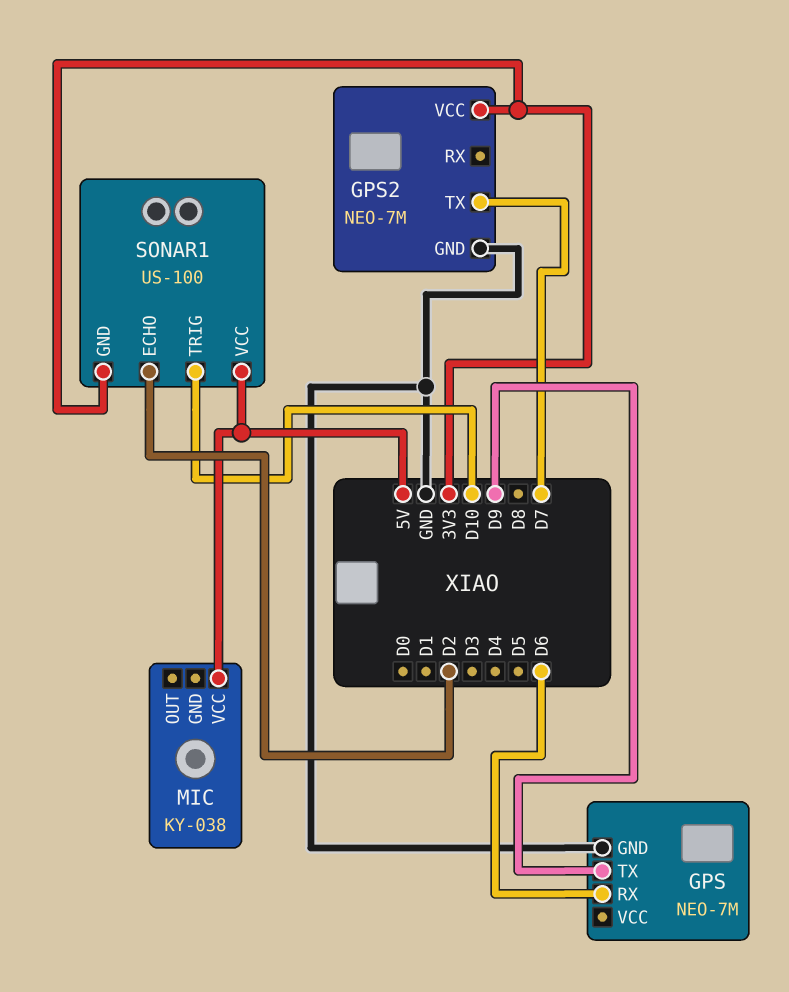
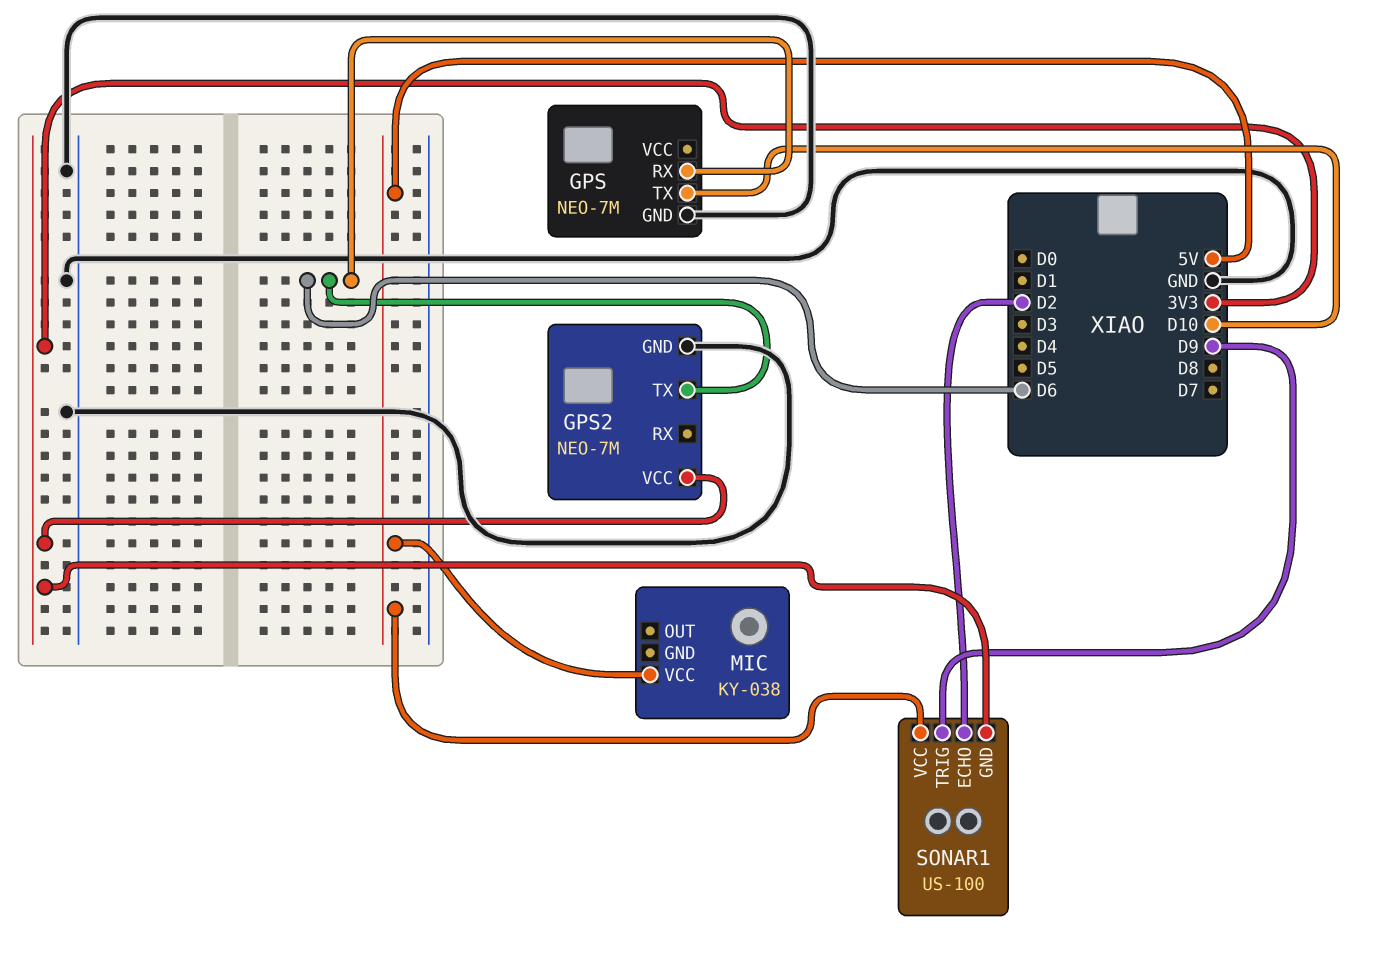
GPS pin TX: D9 -> D10
GPS2 pin TX: D7 -> D6
SONAR1 pin TRIG: D10 -> D9

